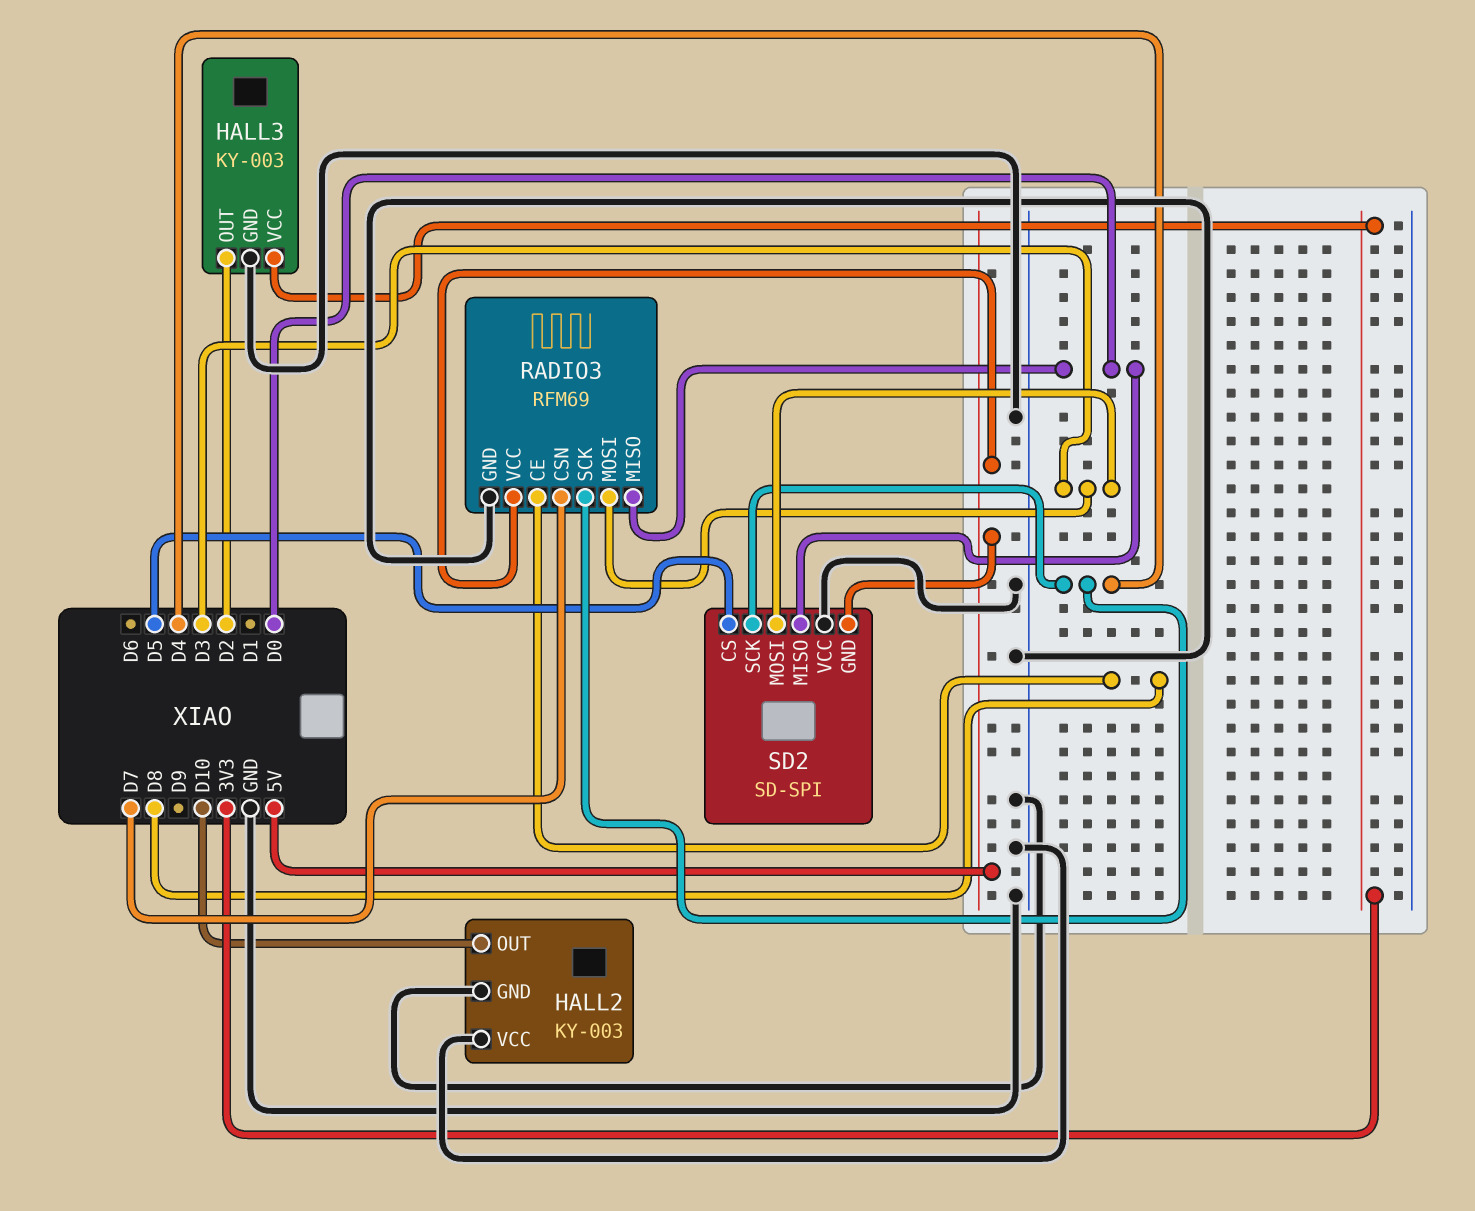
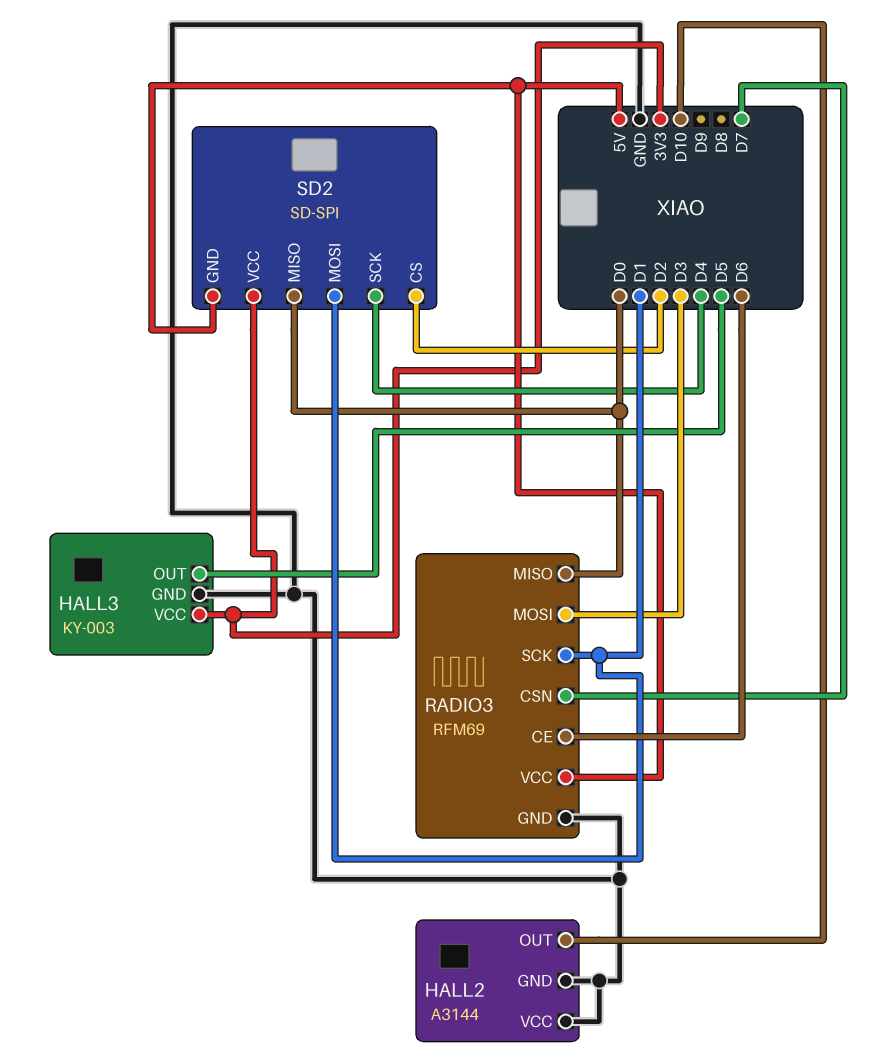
HALL2: KY-003 -> A3144
HALL3 pin OUT: D2 -> D5
RADIO3 pin CE: D8 -> D6
RADIO3 pin SCK: D4 -> D1
SD2 pin CS: D5 -> D2
SD2 pin MOSI: D3 -> D1
SD2 pin VCC: GND -> 3V3

